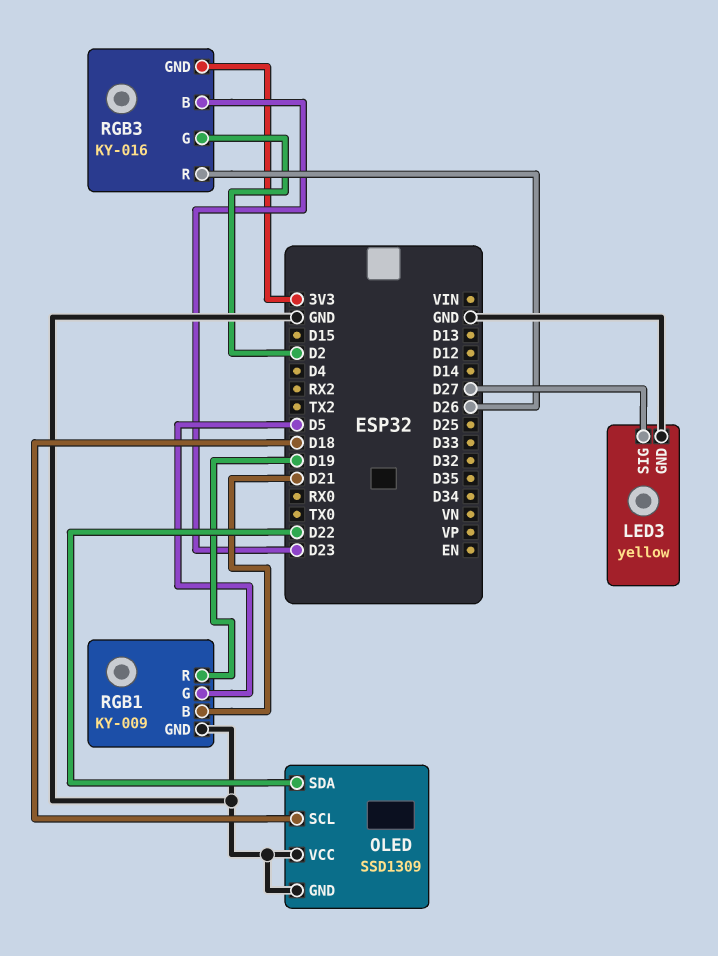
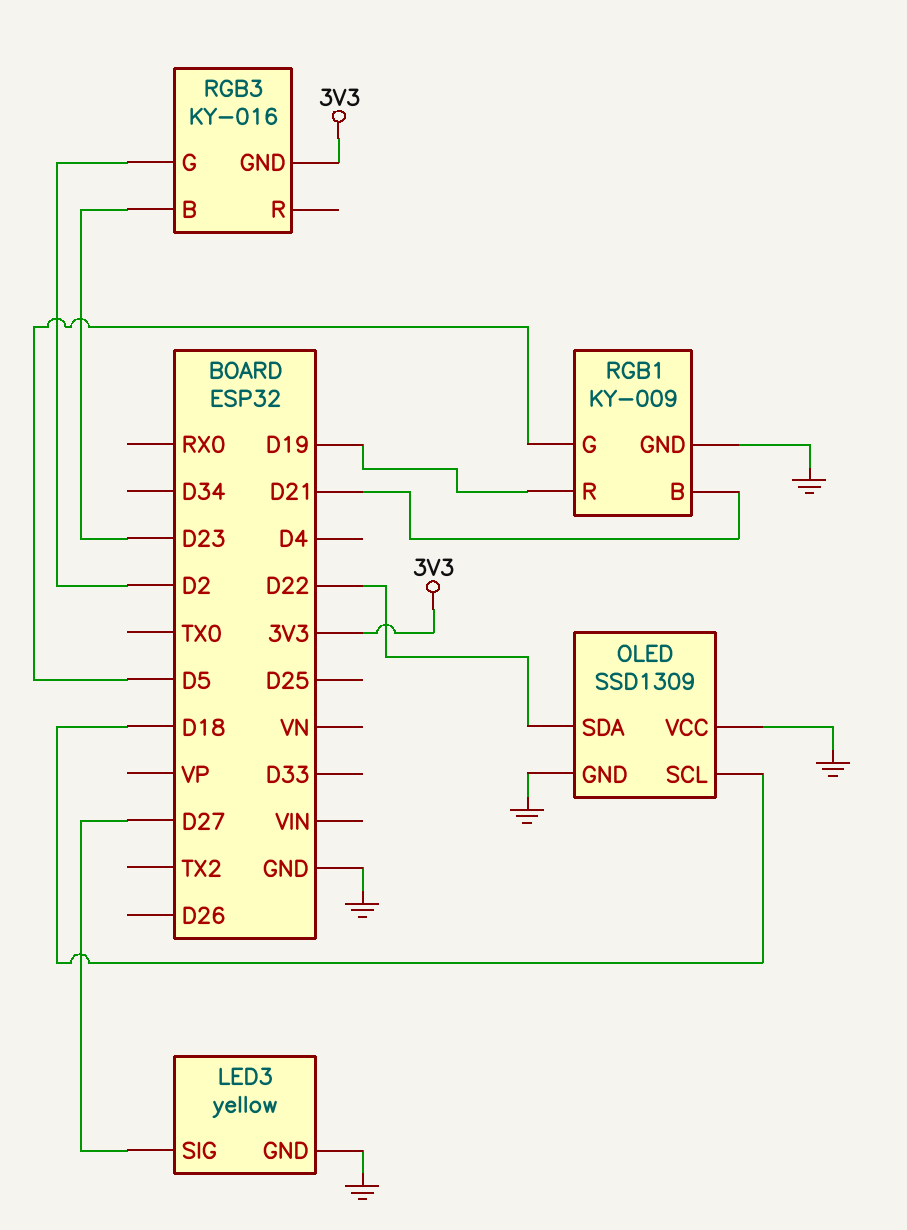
RGB3 pin R: D26 -> none

